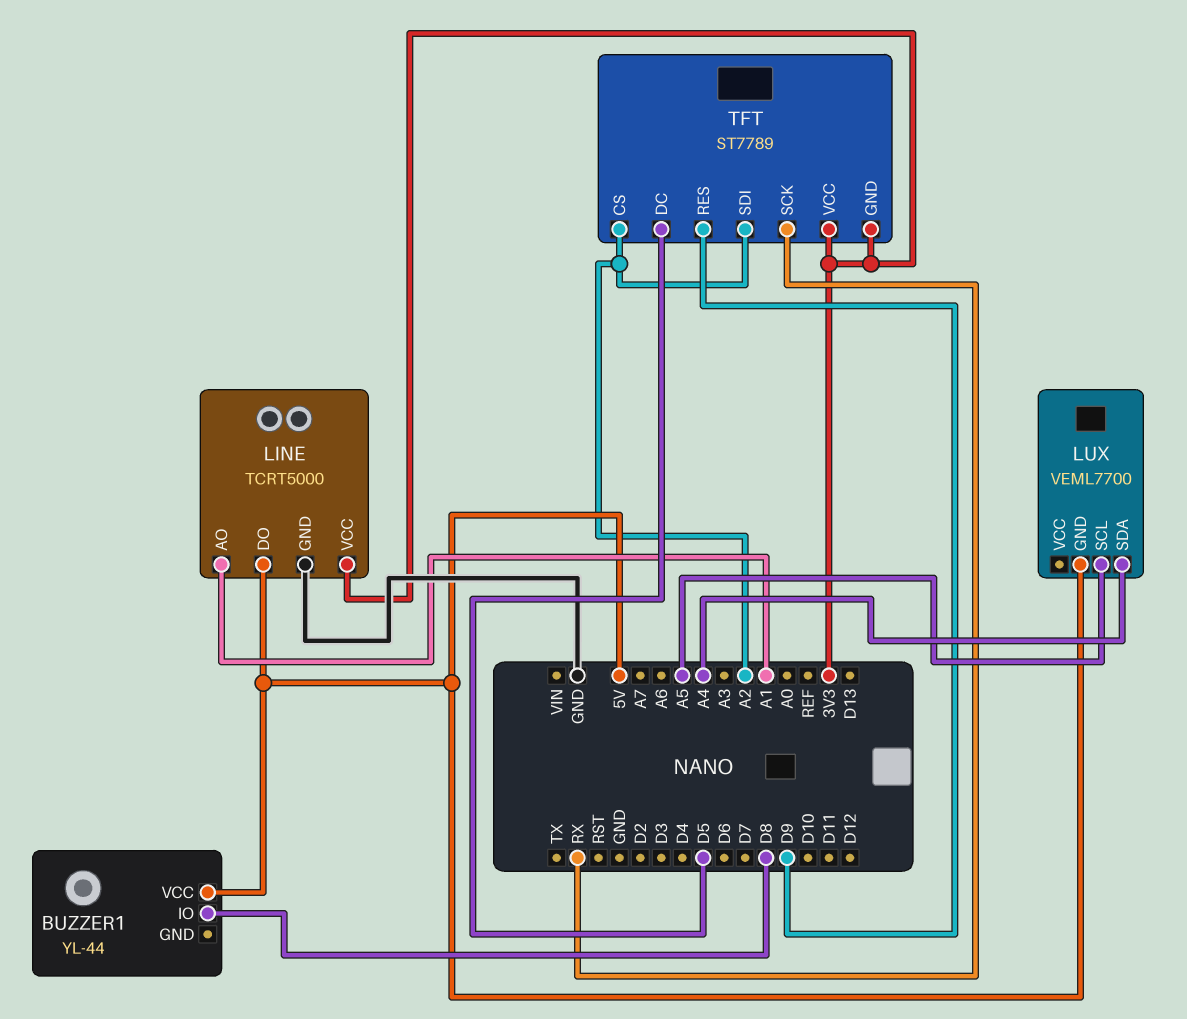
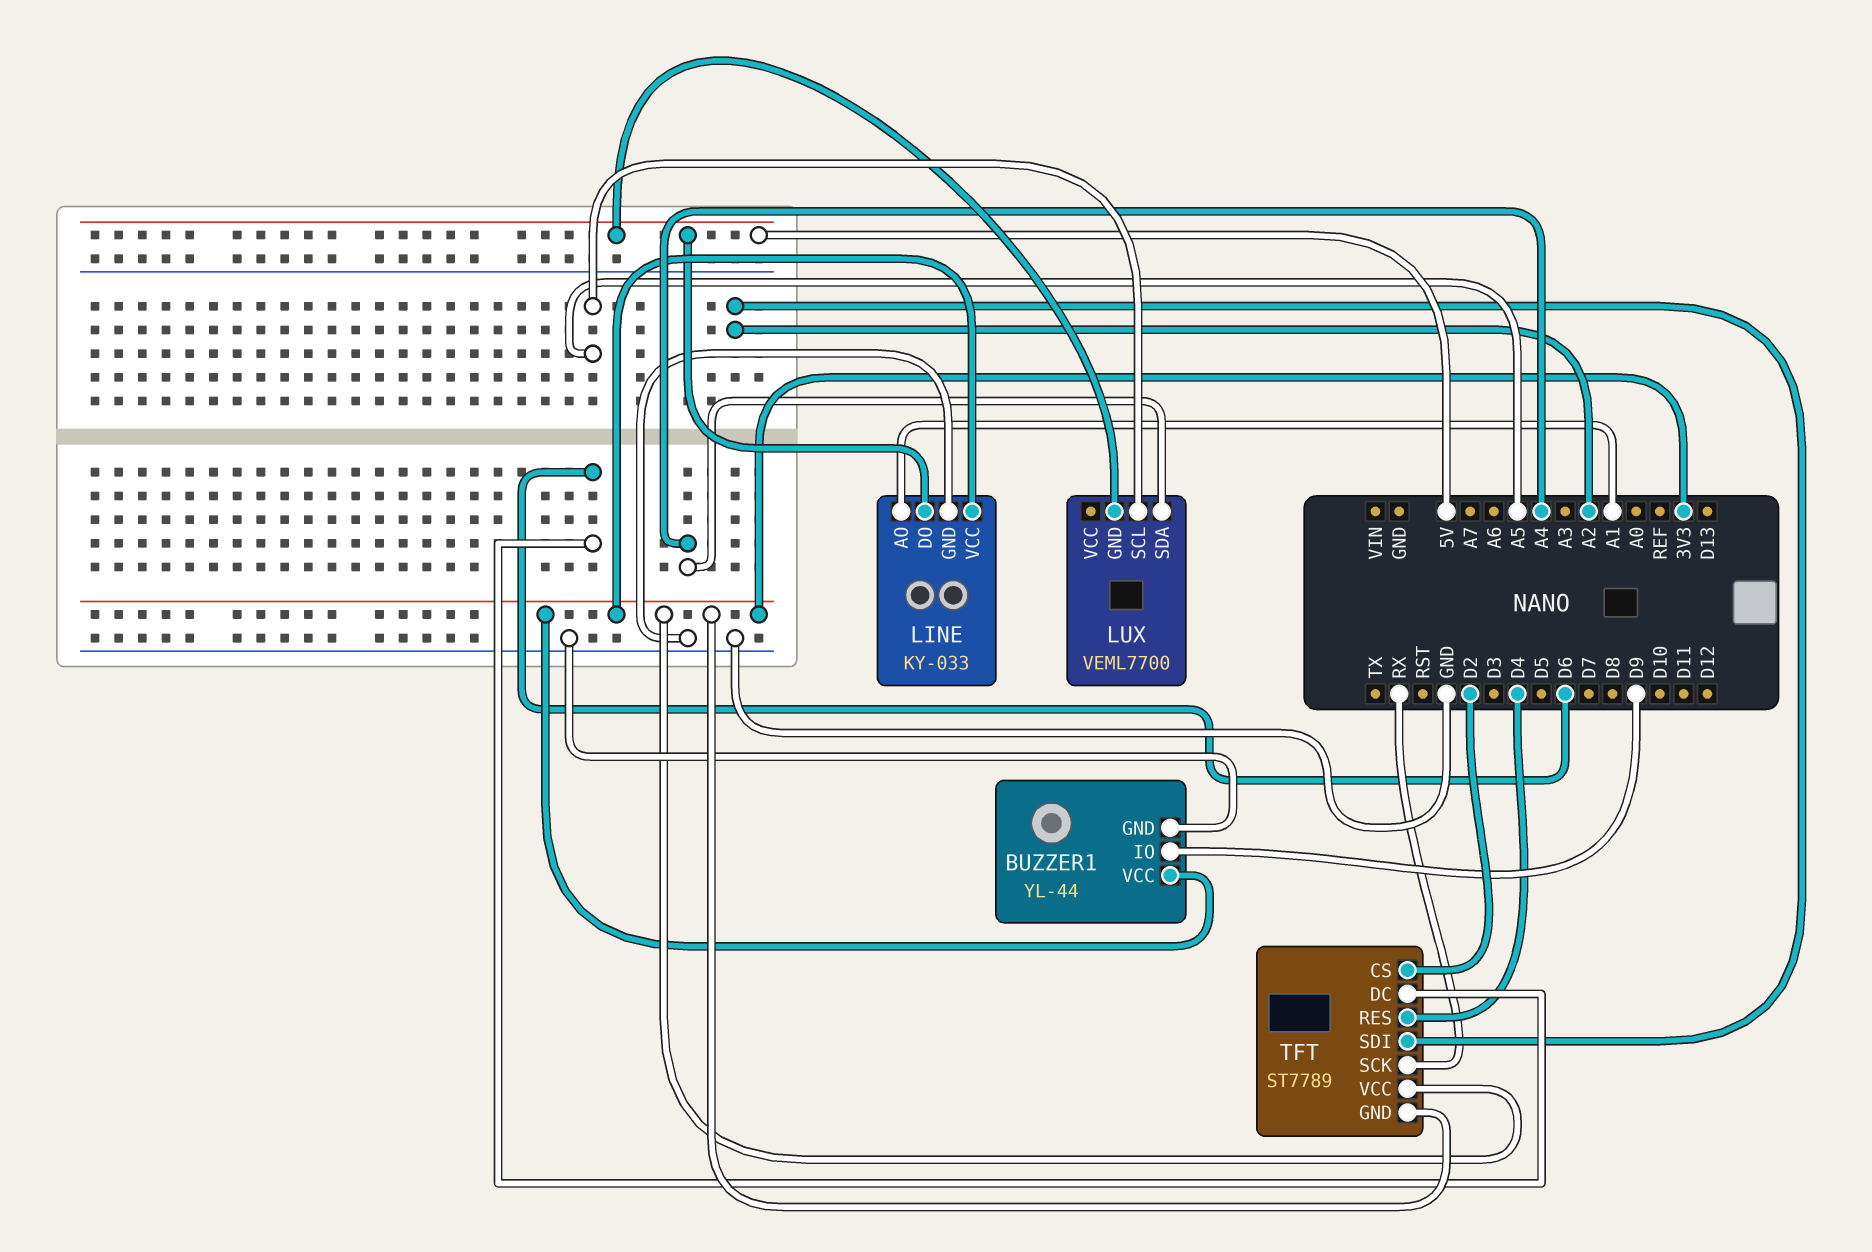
BUZZER1 pin GND: none -> GND
BUZZER1 pin IO: D8 -> D9
BUZZER1 pin VCC: 5V -> 3V3
LINE: TCRT5000 -> KY-033
TFT pin CS: A2 -> D2
TFT pin DC: D5 -> D6
TFT pin RES: D9 -> D4

